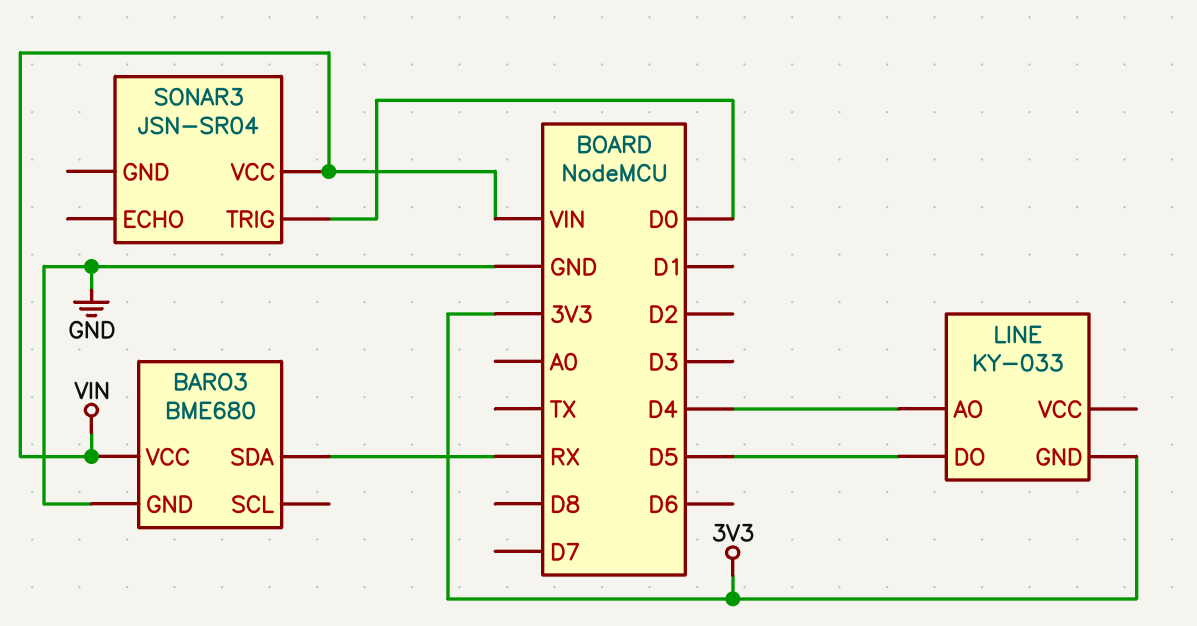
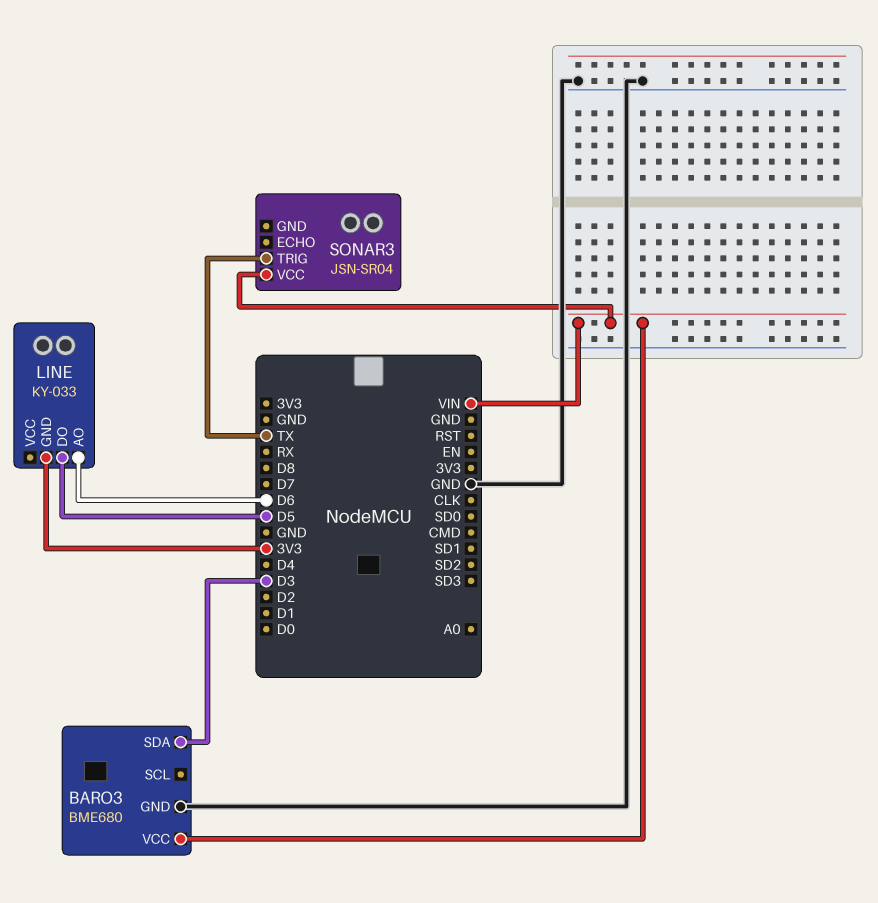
BARO3 pin SDA: RX -> D3
LINE pin AO: D4 -> D6
SONAR3 pin TRIG: D0 -> TX

